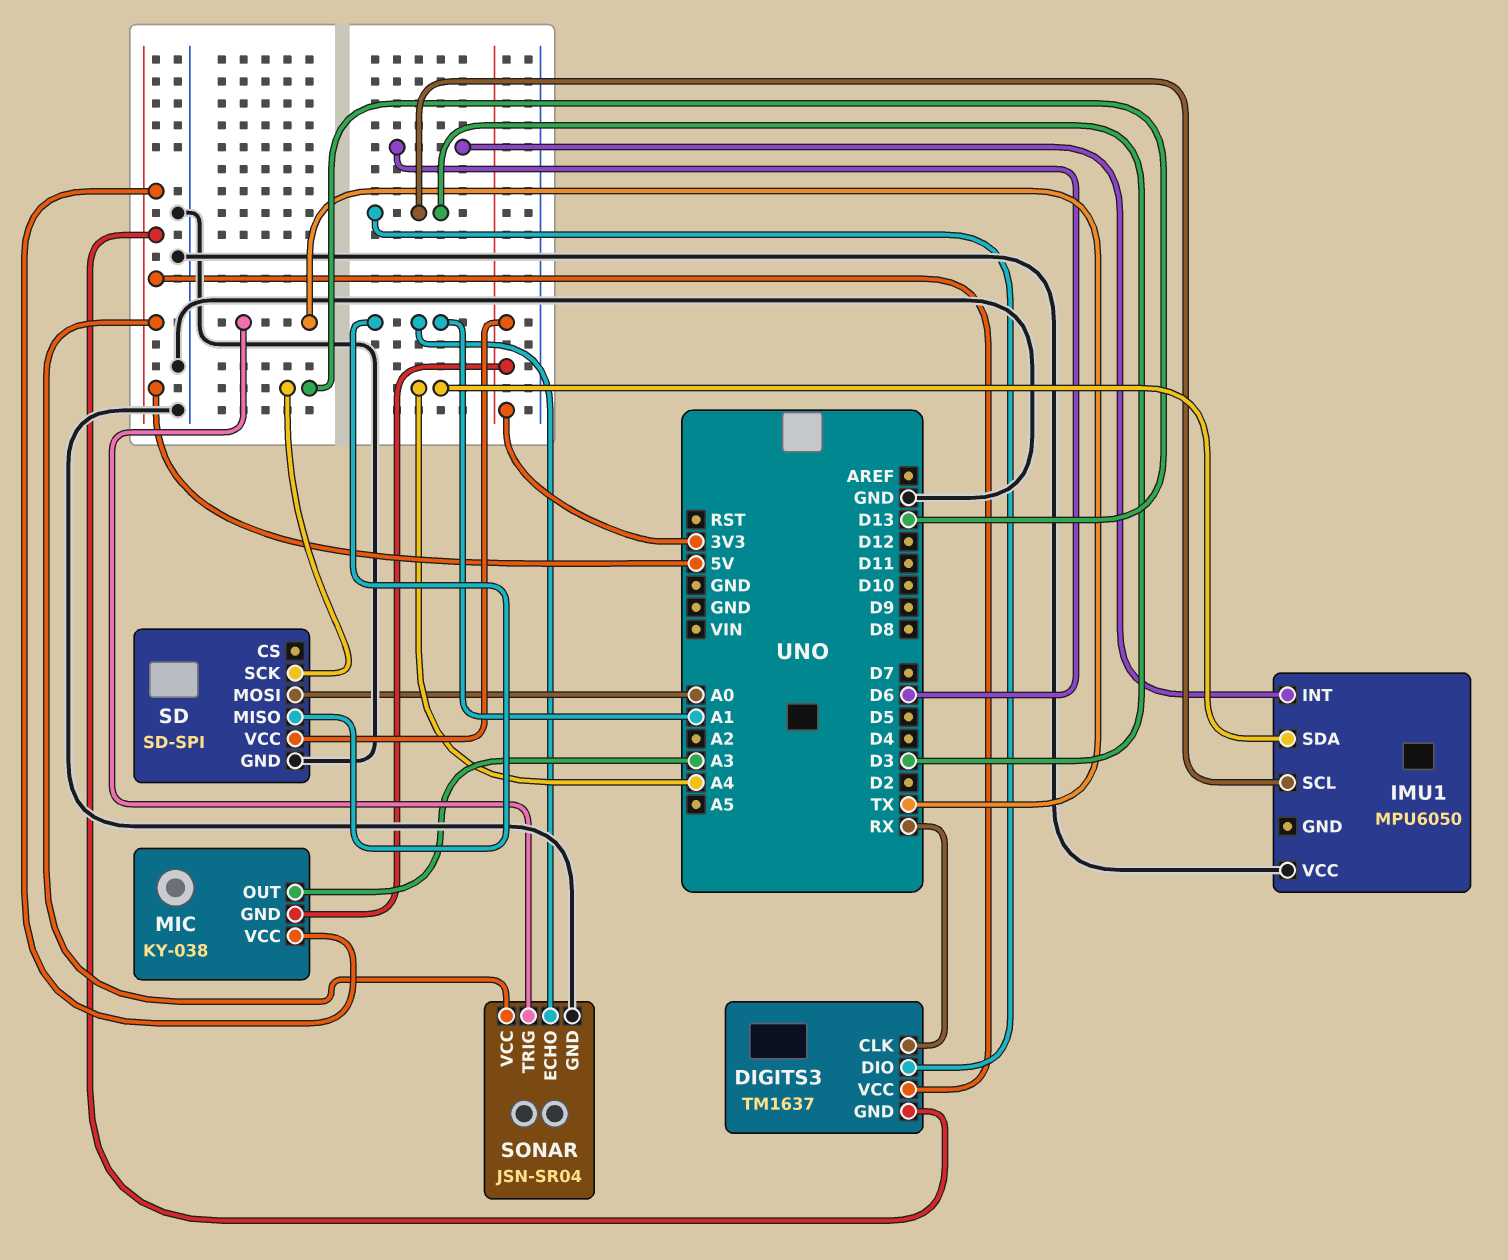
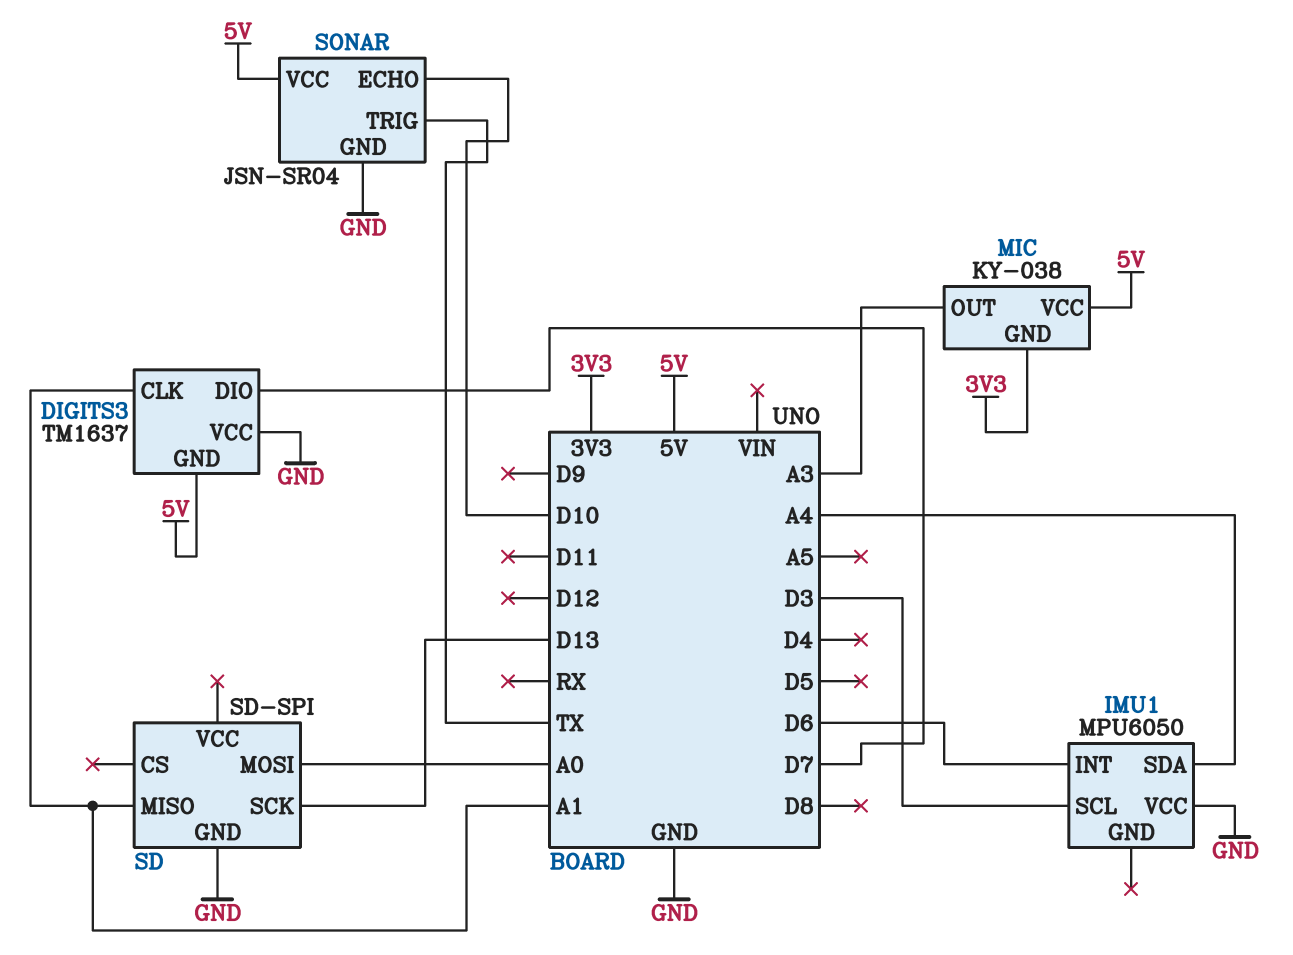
DIGITS3 pin CLK: RX -> A1
DIGITS3 pin DIO: D3 -> D7
DIGITS3 pin VCC: 5V -> GND
SD pin VCC: 3V3 -> none
SONAR pin ECHO: A1 -> D10

